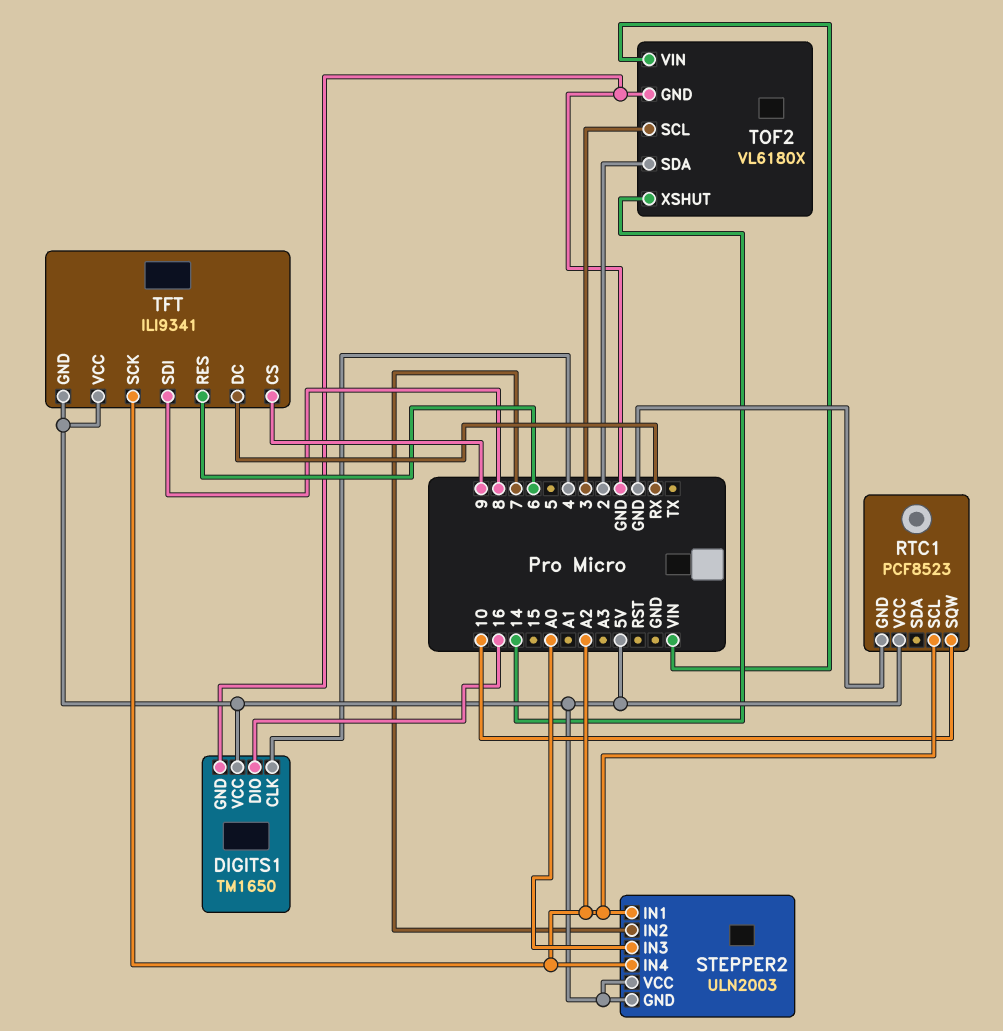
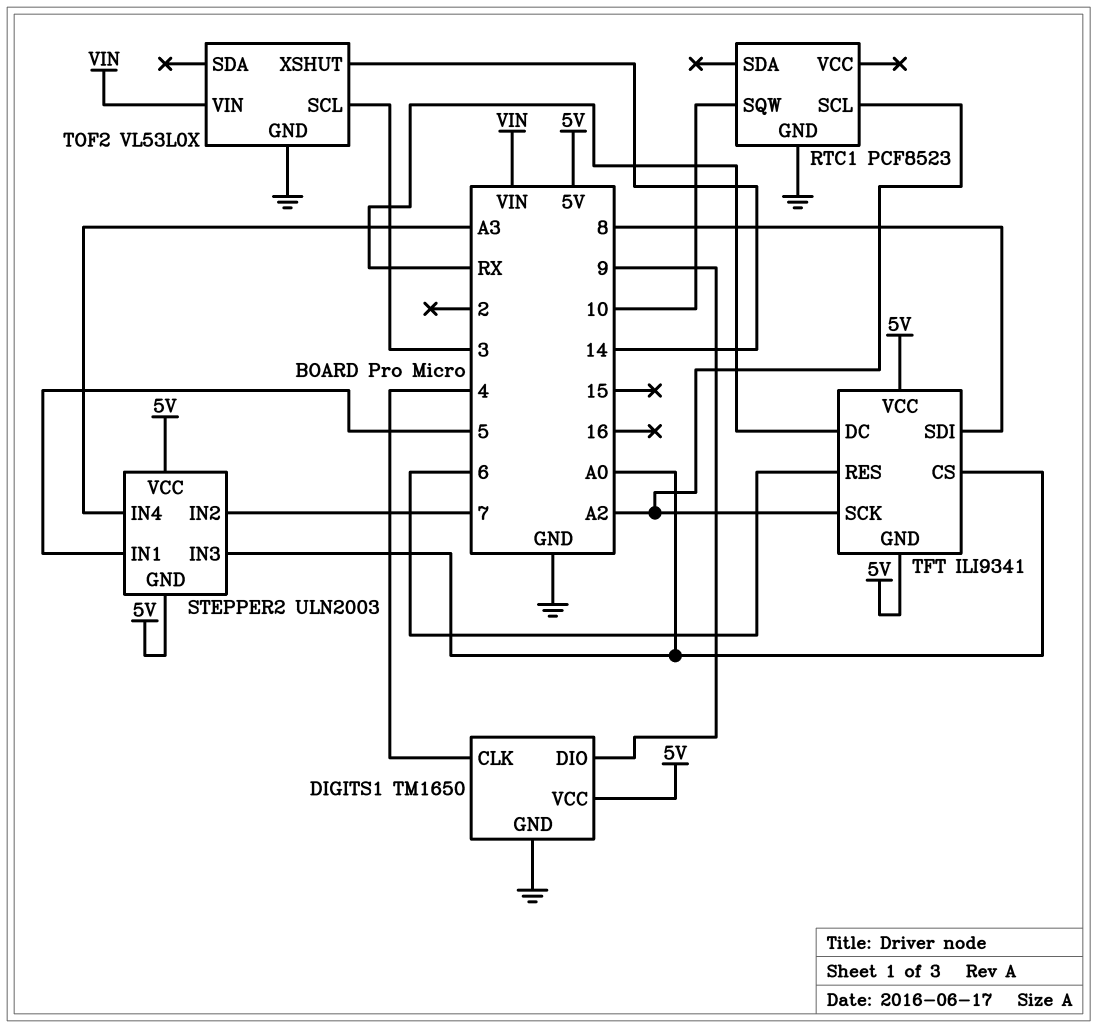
DIGITS1 pin DIO: 16 -> 9
RTC1 pin VCC: 5V -> none
STEPPER2 pin IN1: A2 -> 5
STEPPER2 pin IN4: A2 -> A3
TFT pin CS: 9 -> A0
TOF2: VL6180X -> VL53L0X
TOF2 pin SDA: 2 -> none

